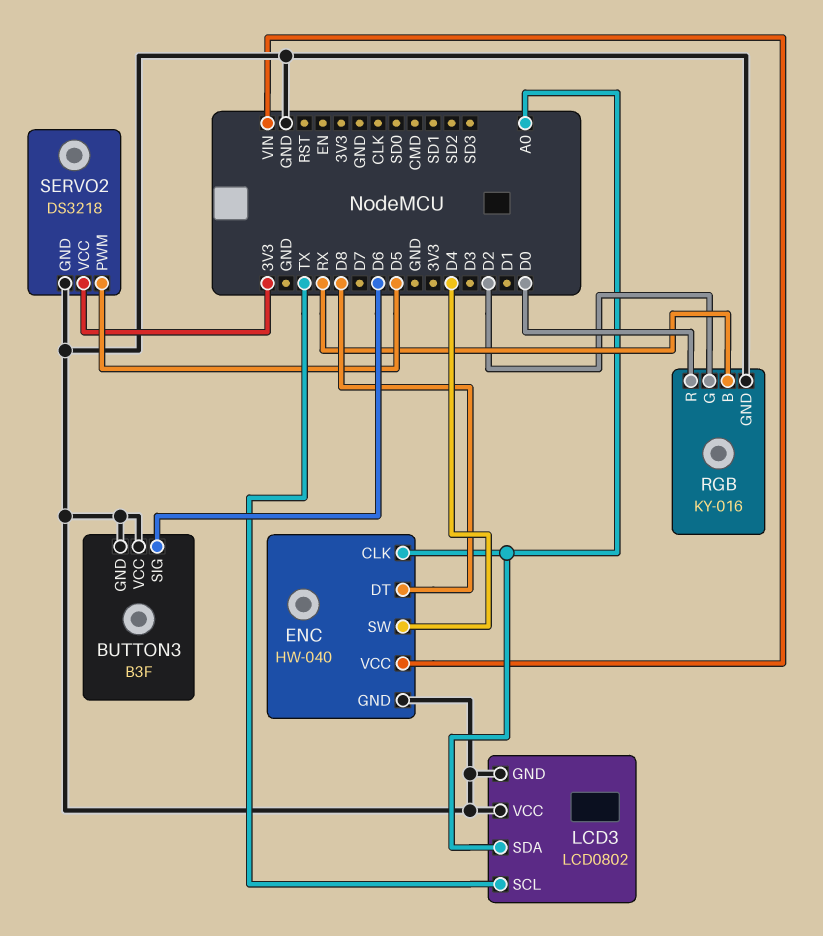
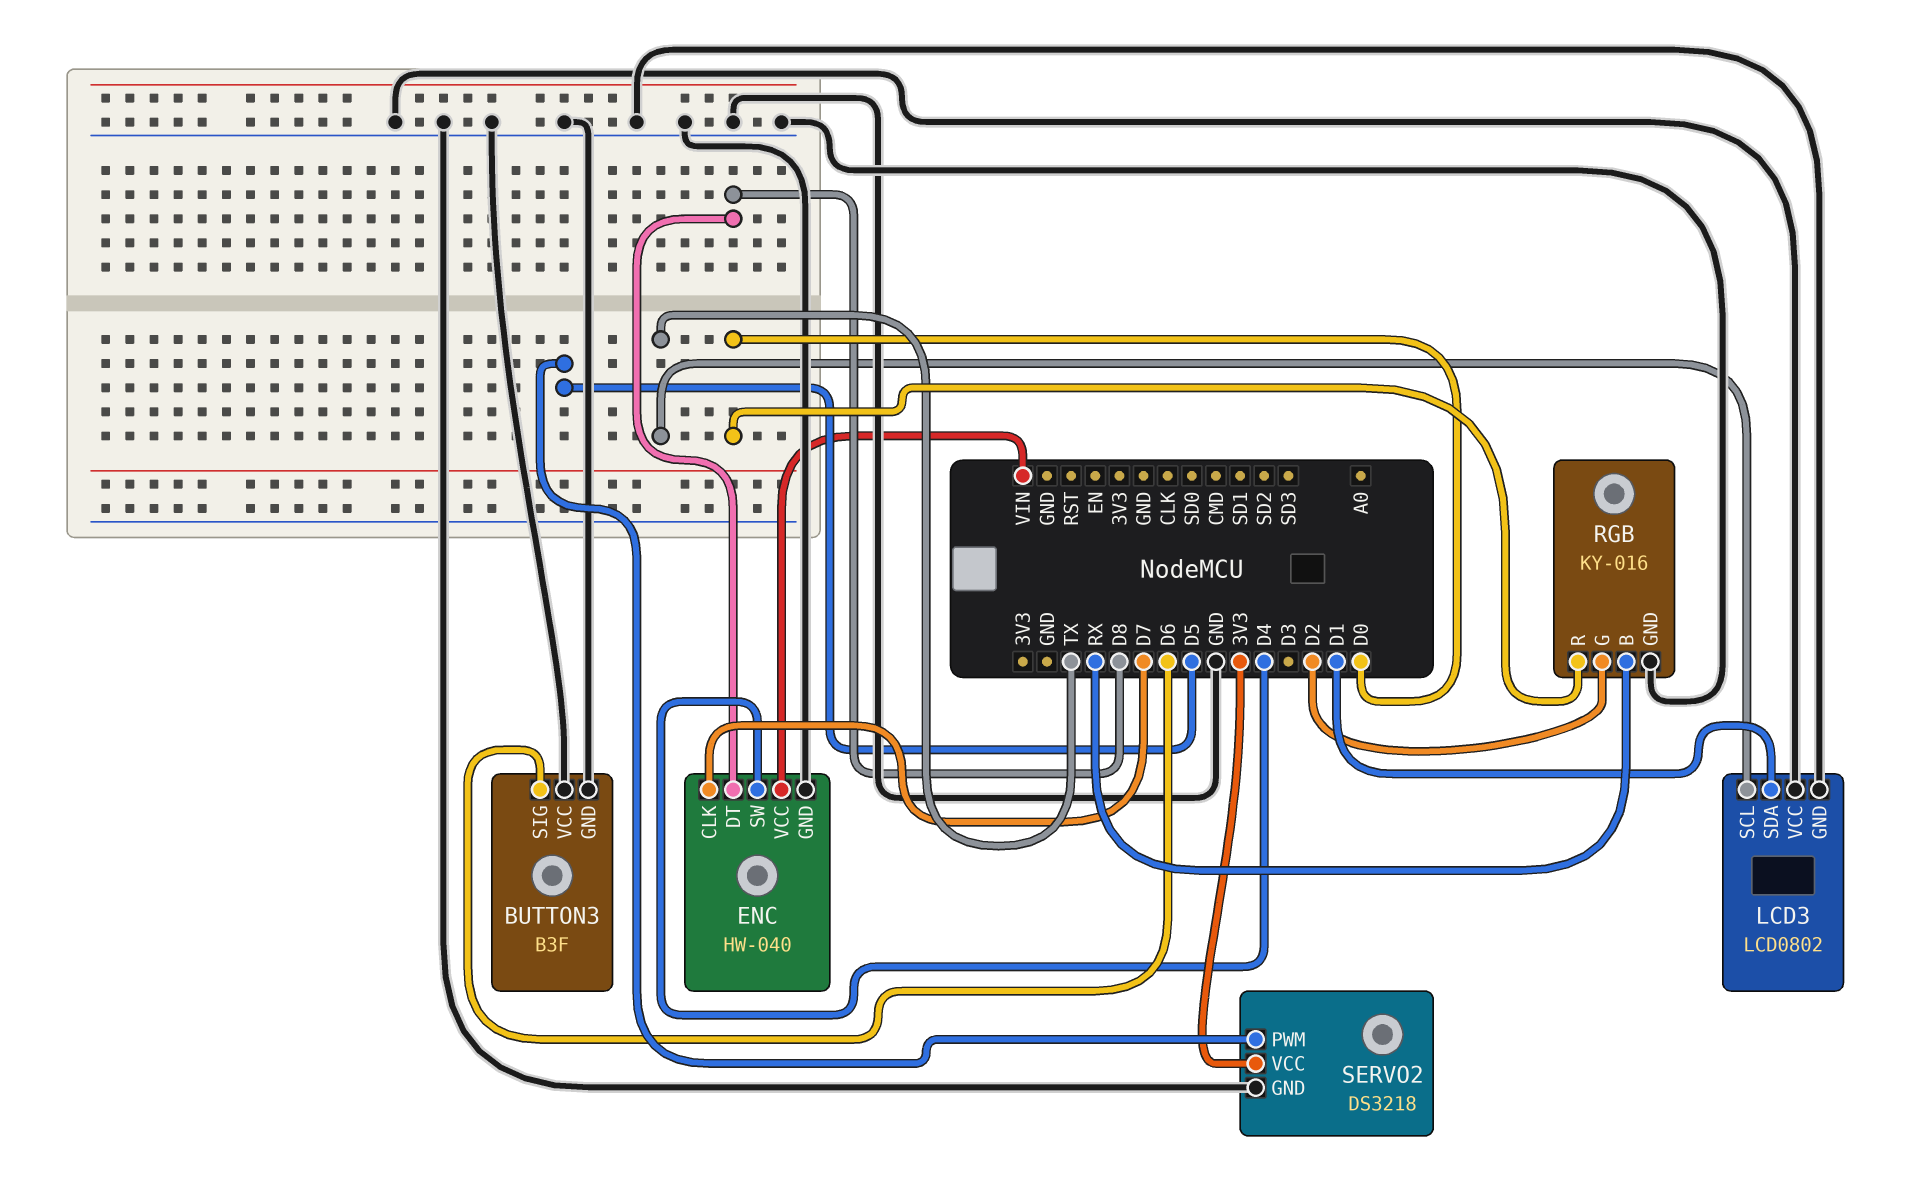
ENC pin CLK: A0 -> D7
LCD3 pin SDA: A0 -> D1

